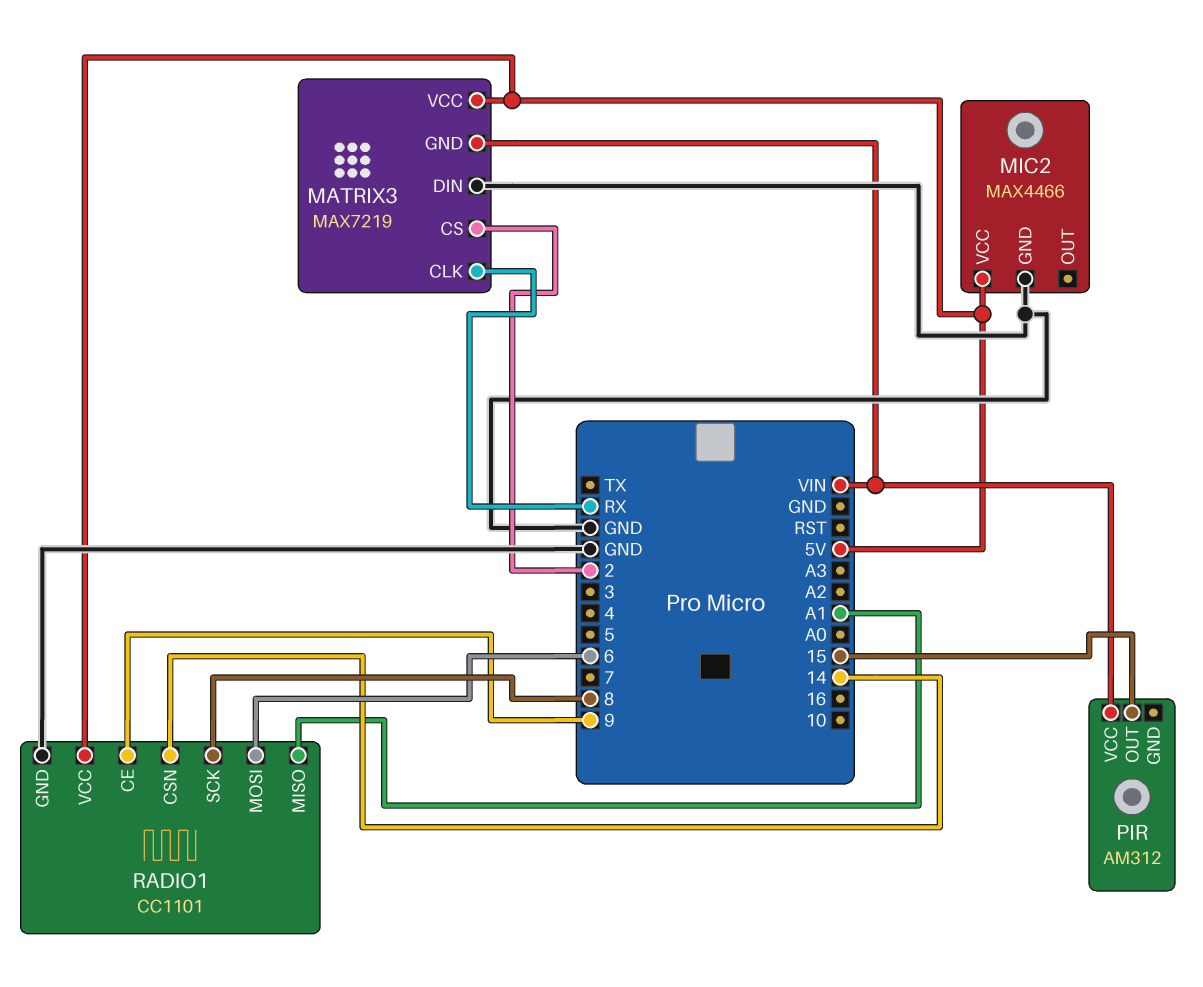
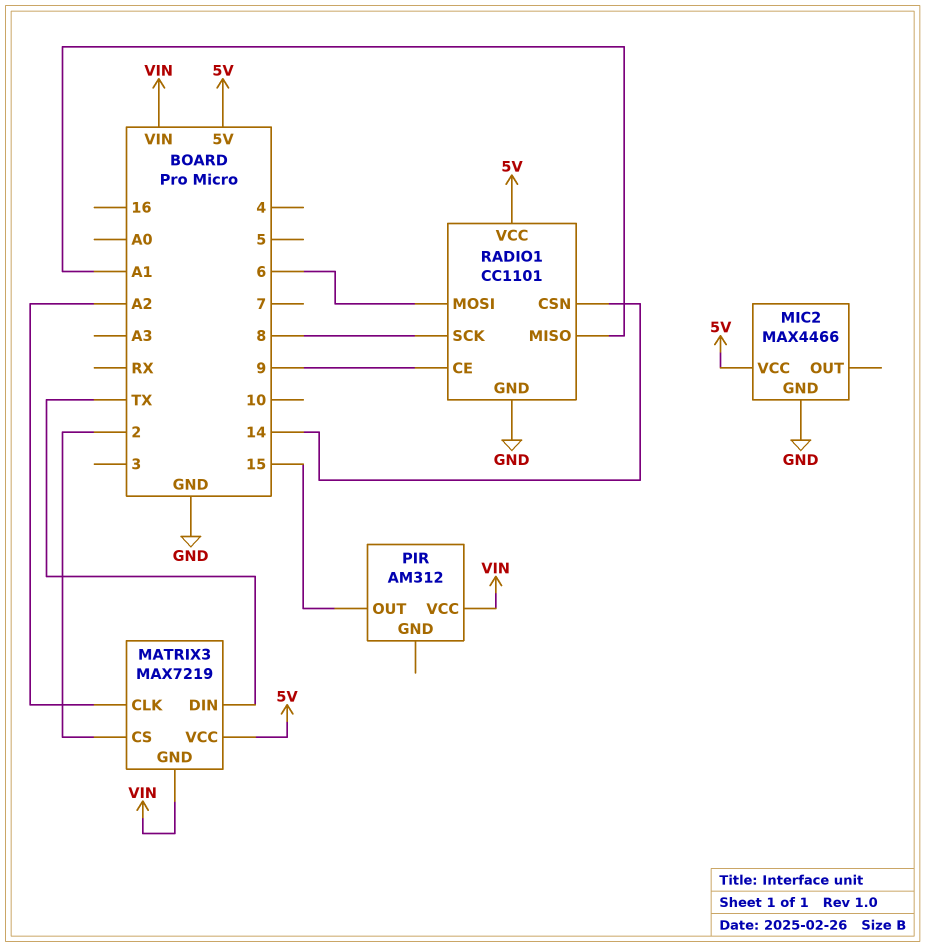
MATRIX3 pin CLK: RX -> A2
MATRIX3 pin DIN: GND -> TX

